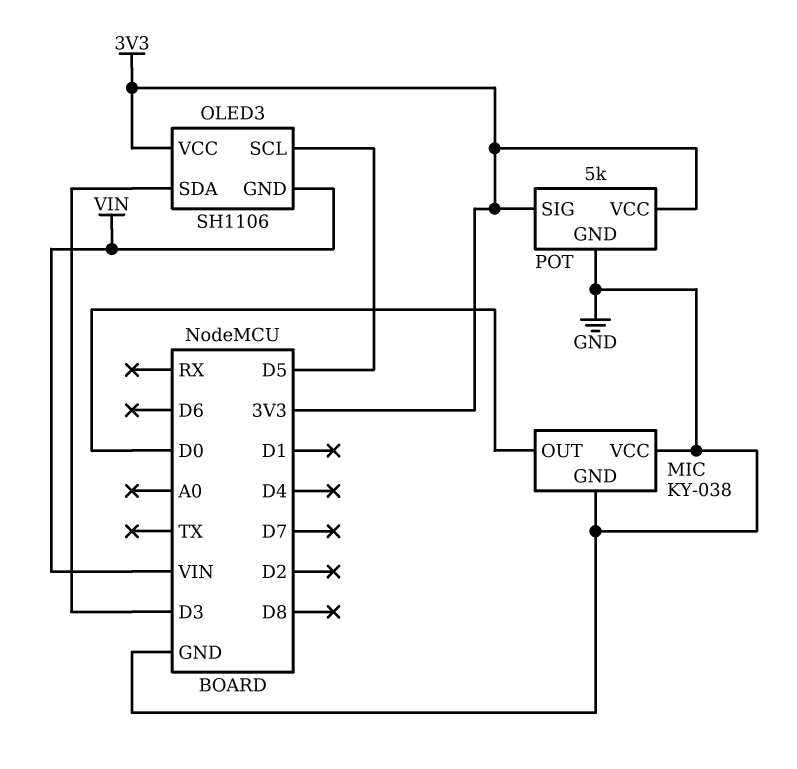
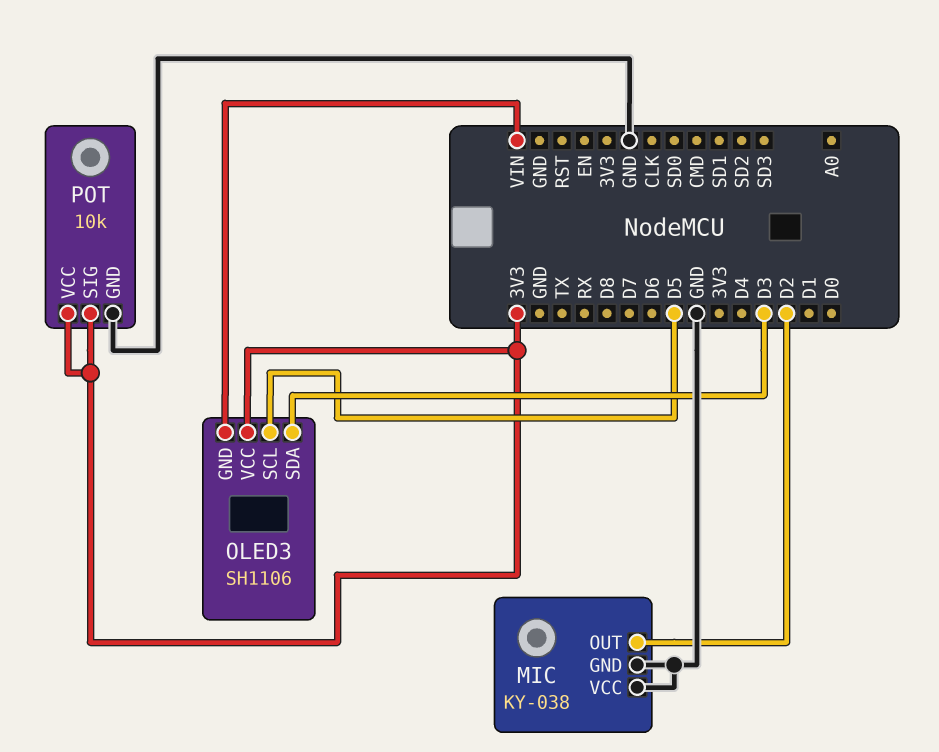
MIC pin OUT: D0 -> D2
POT: 5k -> 10k

